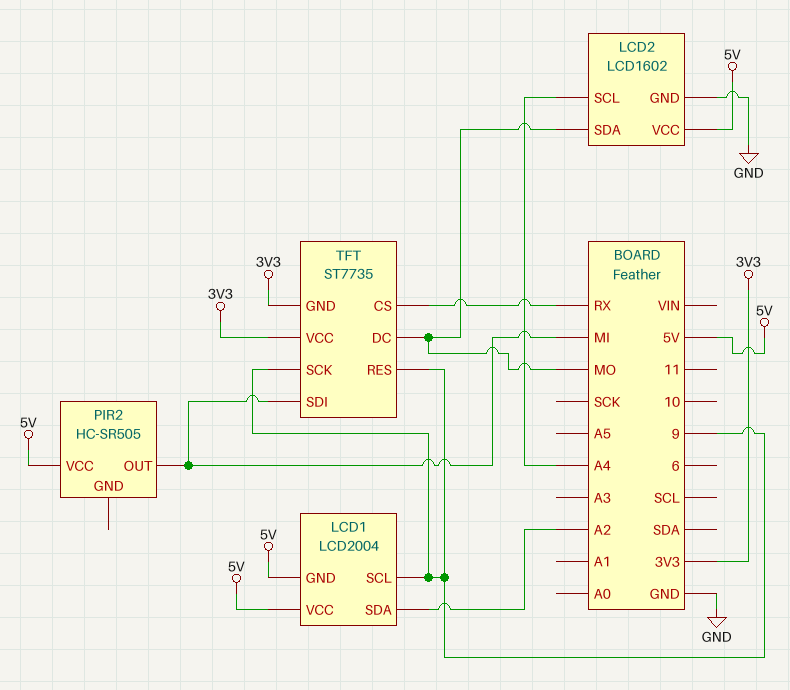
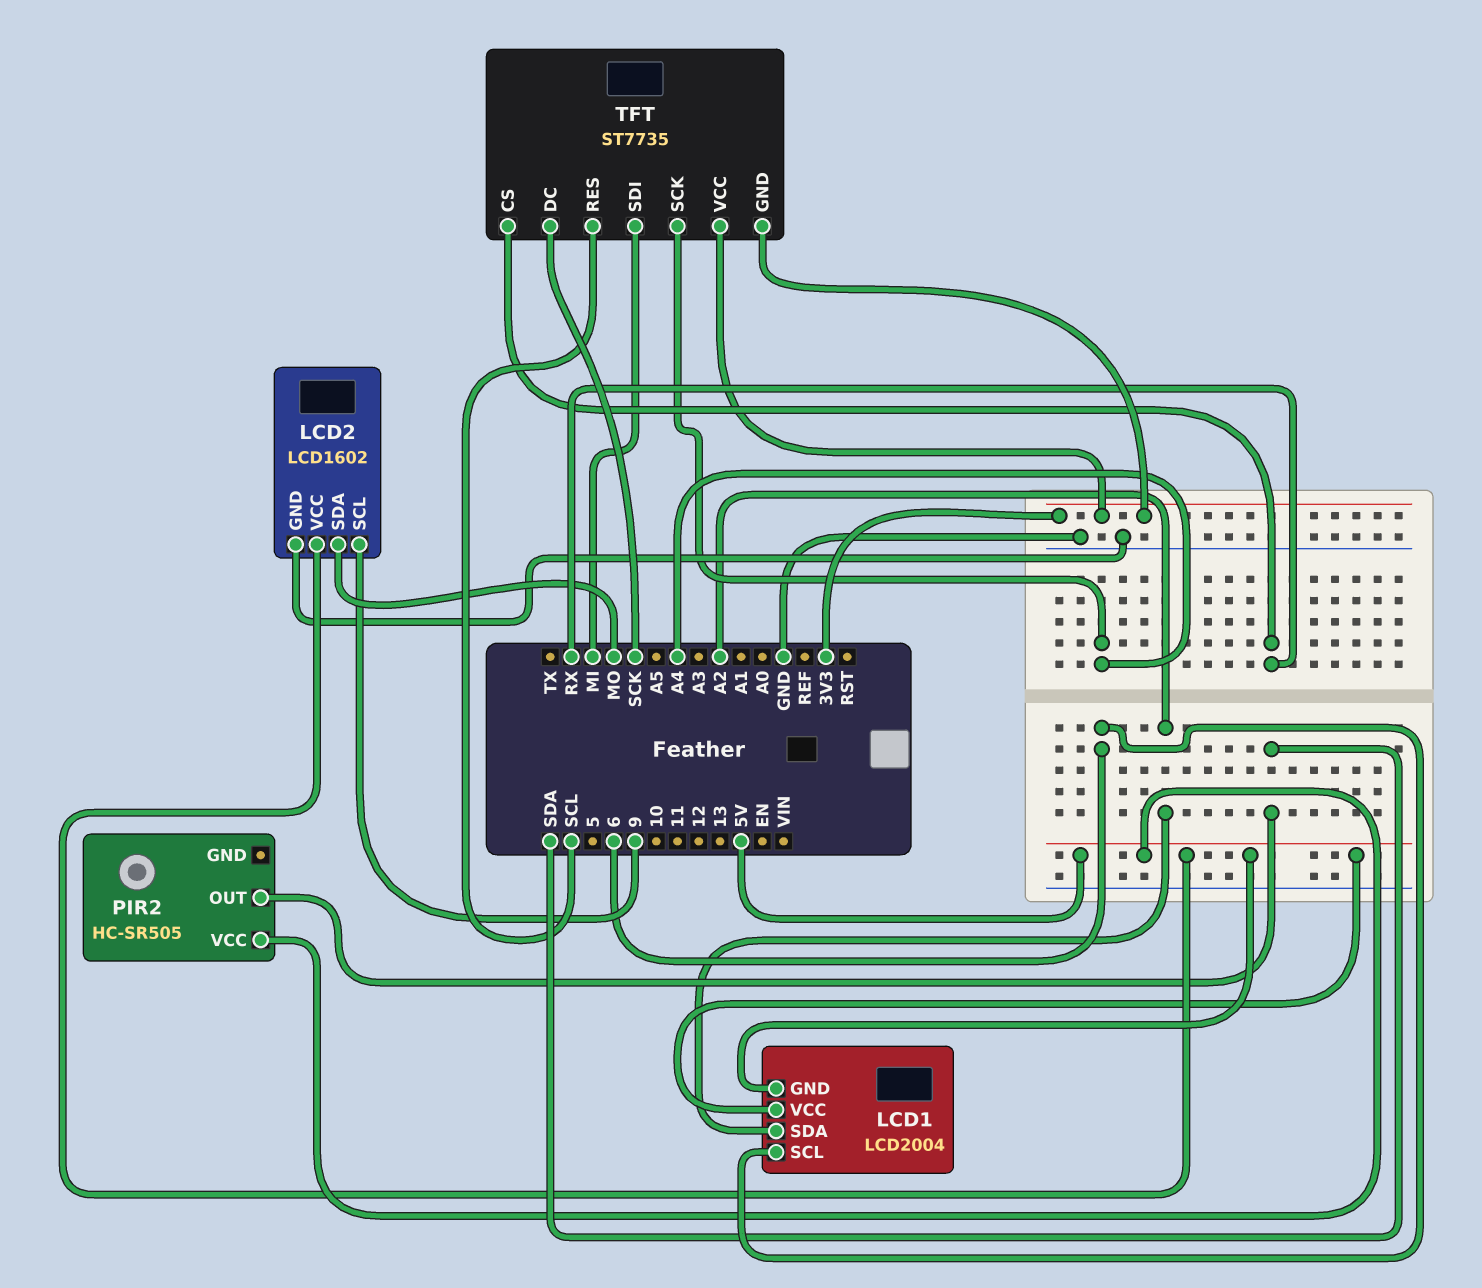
LCD1 pin SCL: 9 -> 6
LCD2 pin SCL: A4 -> 9
PIR2 pin OUT: MI -> SDA
TFT pin DC: MO -> SCK
TFT pin RES: 9 -> SCL
TFT pin SCK: 9 -> A4

